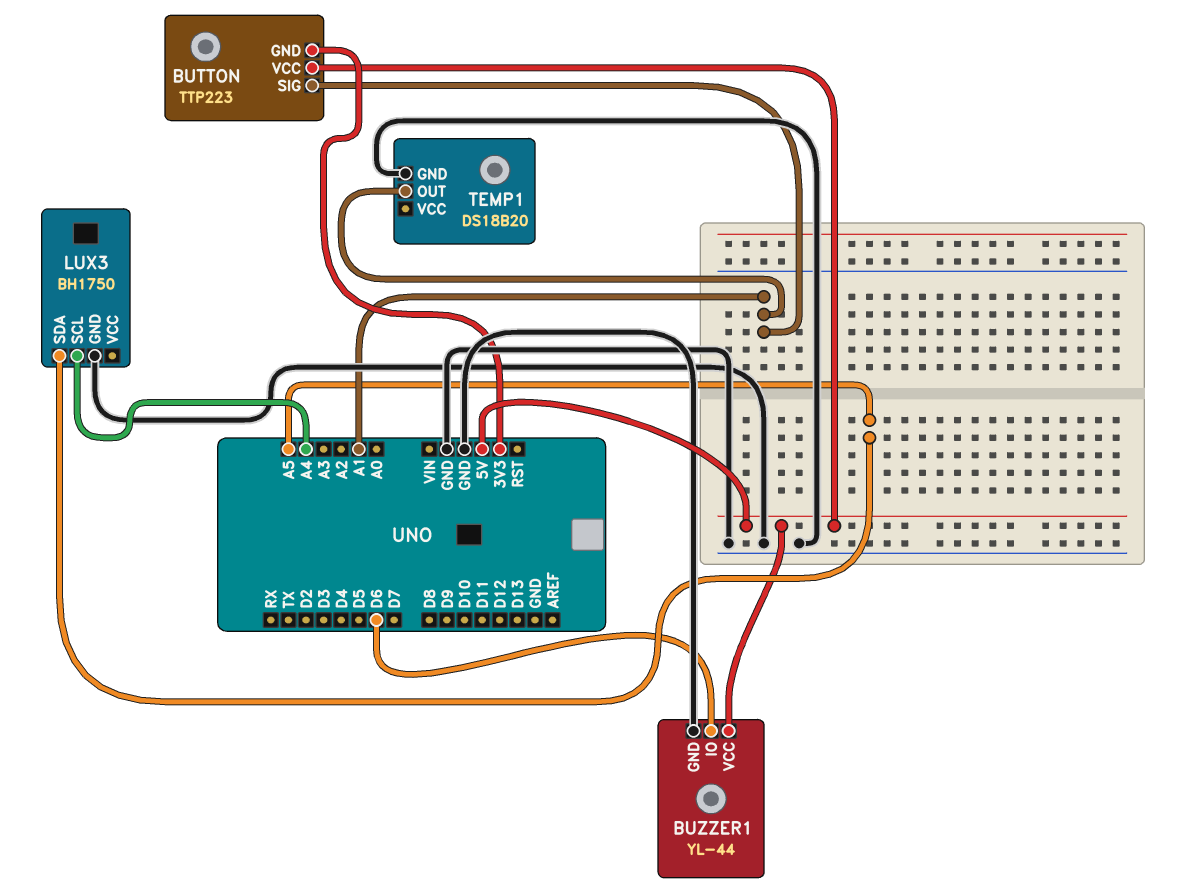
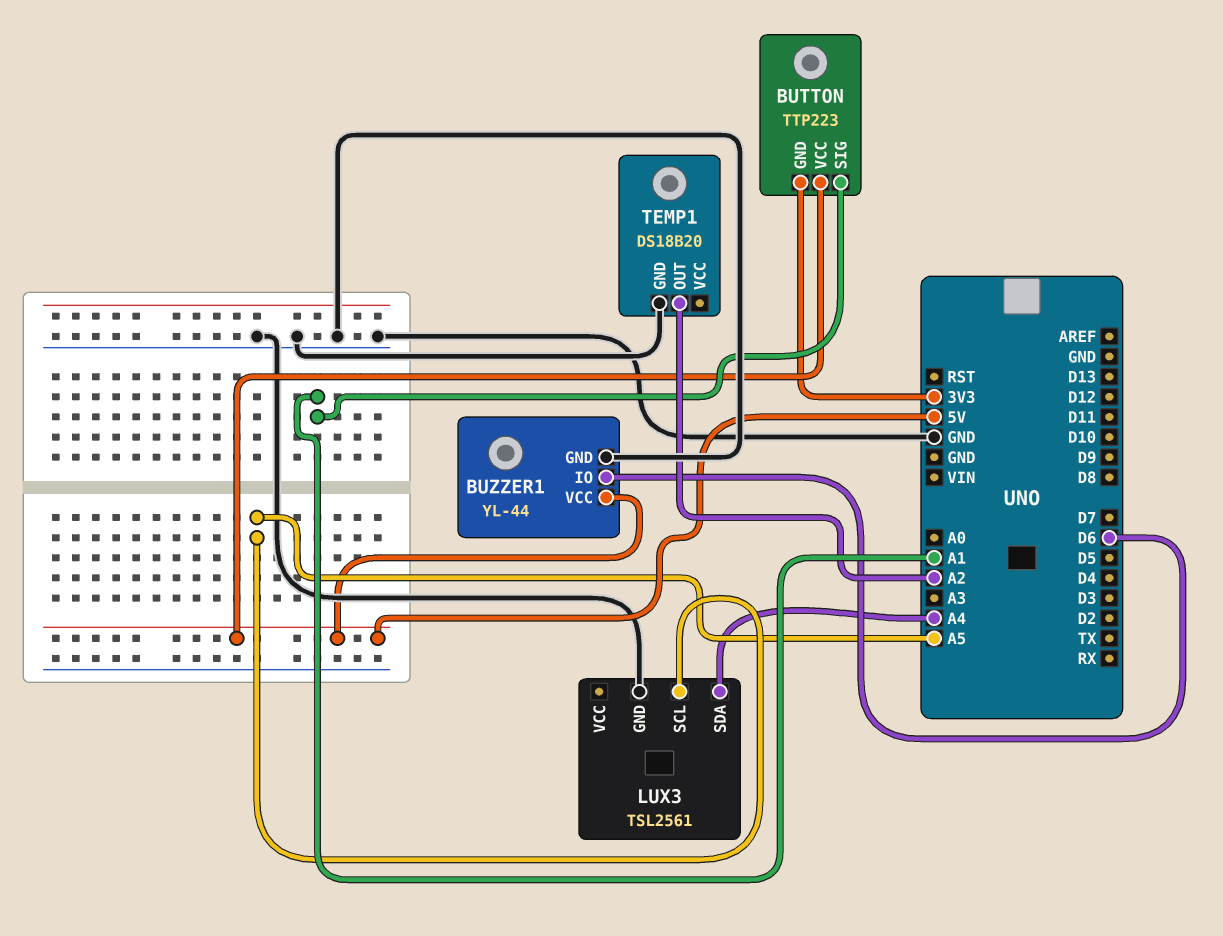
LUX3: BH1750 -> TSL2561
LUX3 pin SCL: A4 -> A5
LUX3 pin SDA: A5 -> A4
TEMP1 pin OUT: A1 -> A2

